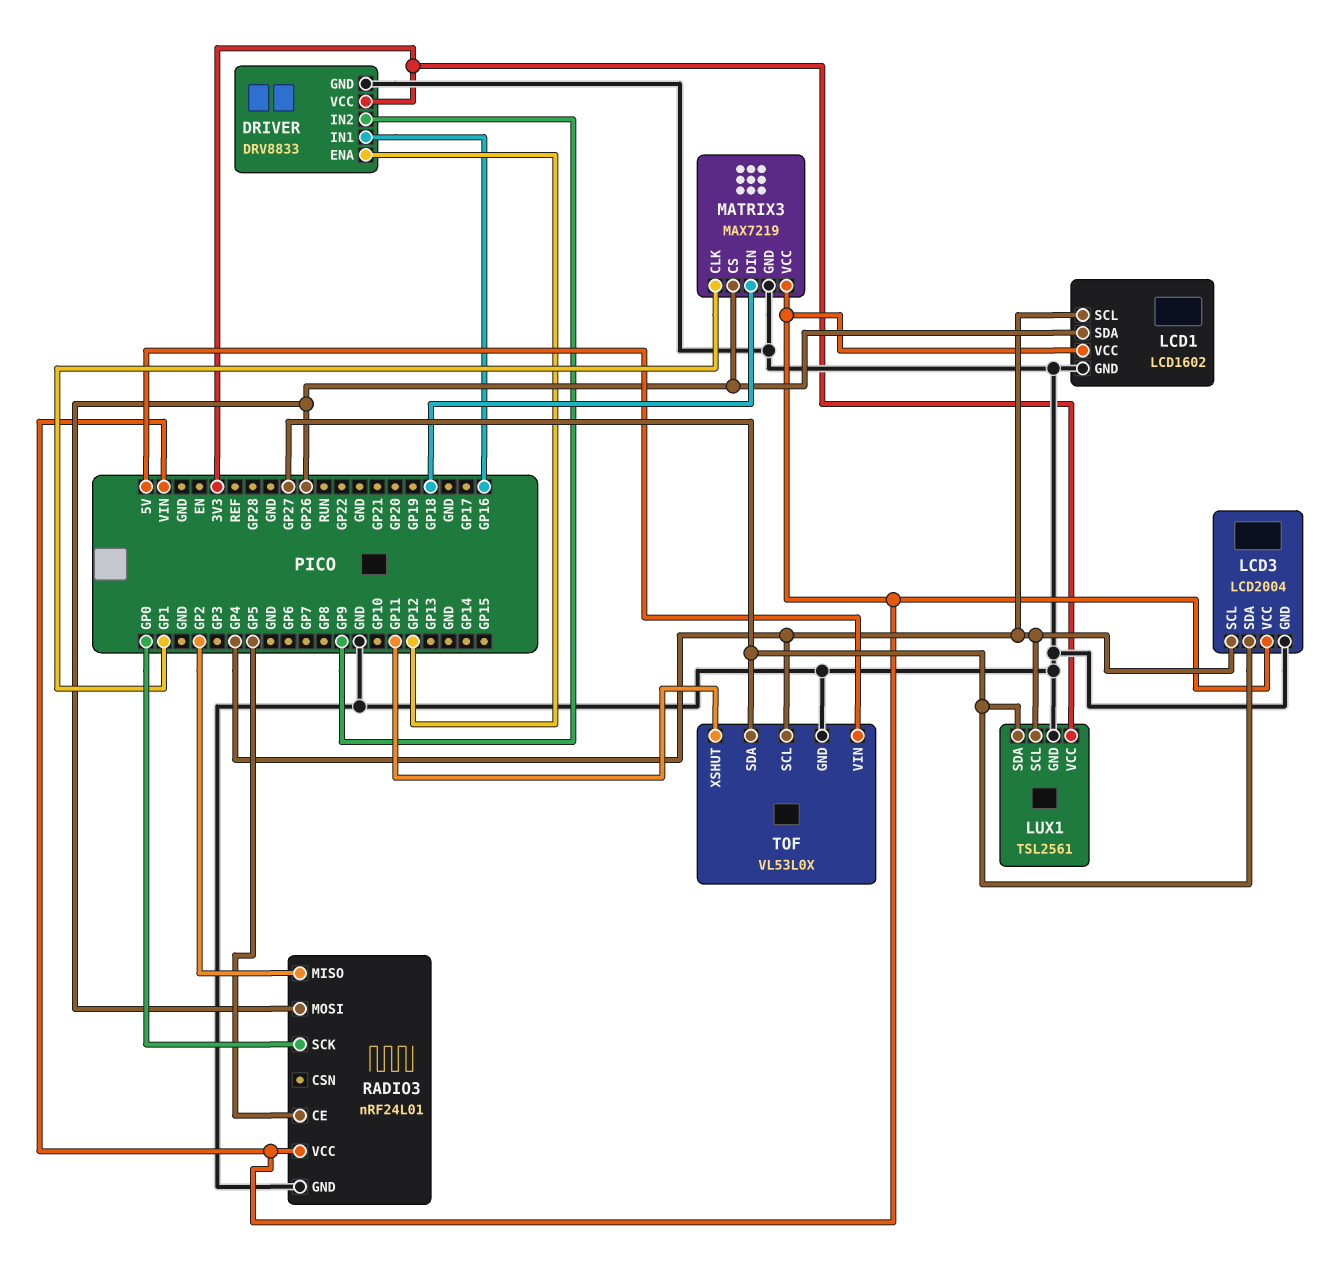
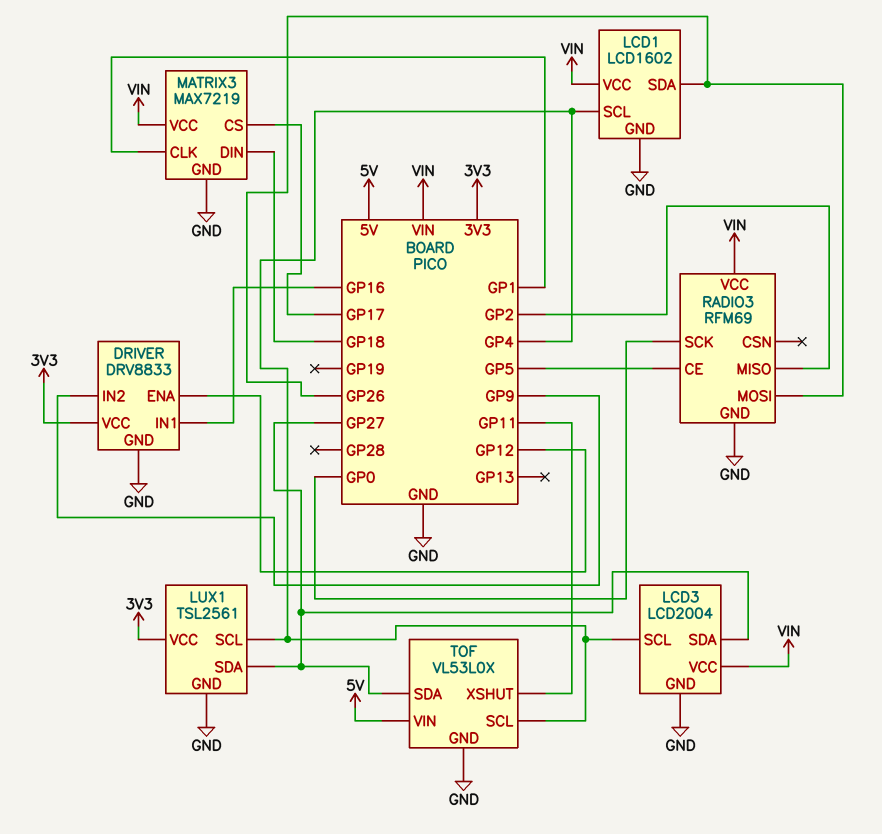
MATRIX3 pin CS: GP26 -> GP17
RADIO3: nRF24L01 -> RFM69

